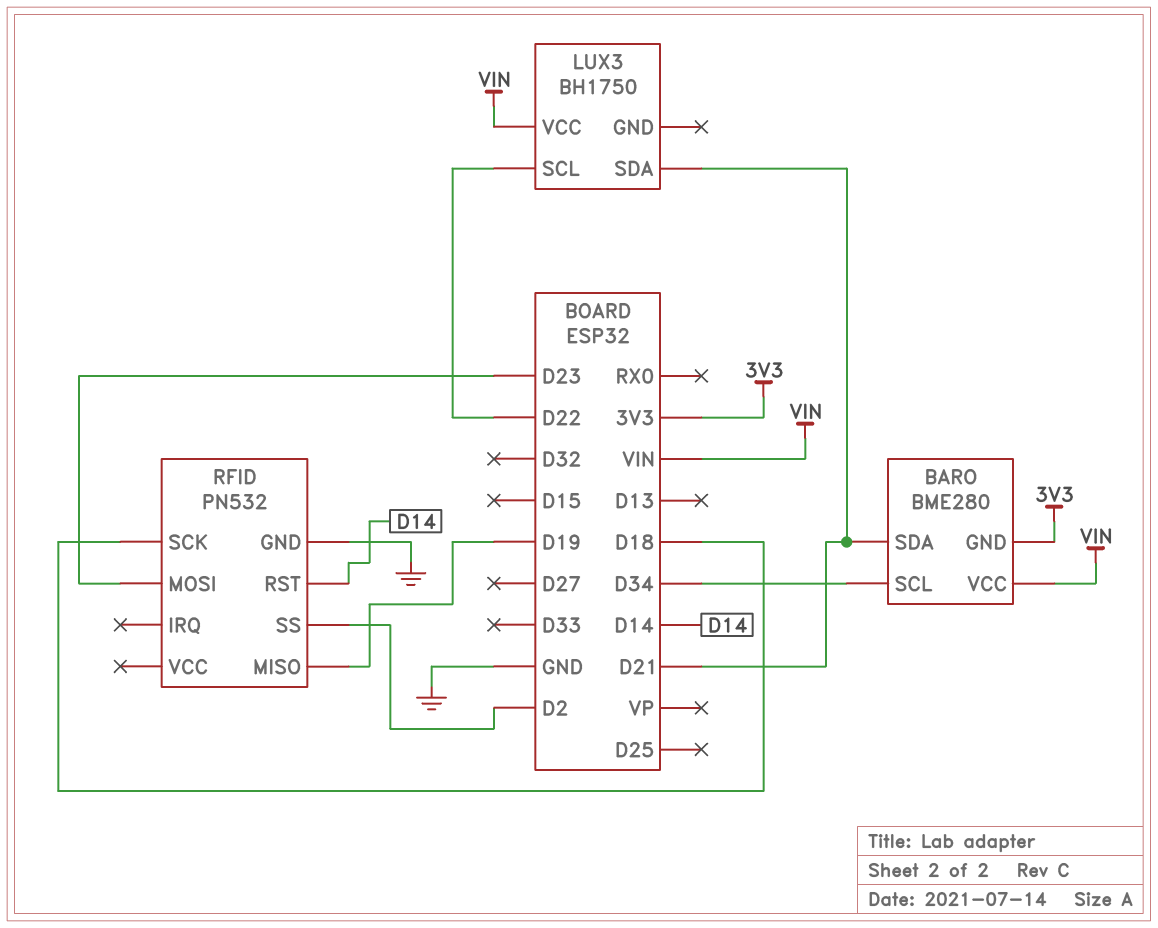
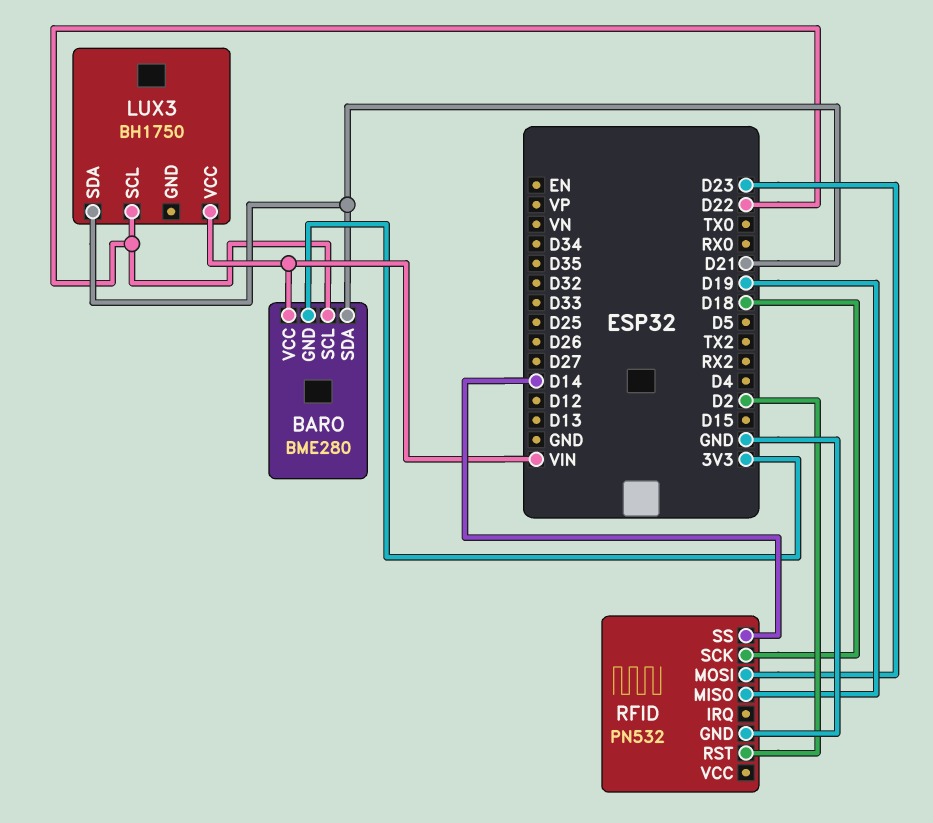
BARO pin SCL: D34 -> D22
RFID pin RST: D14 -> D2
RFID pin SS: D2 -> D14

